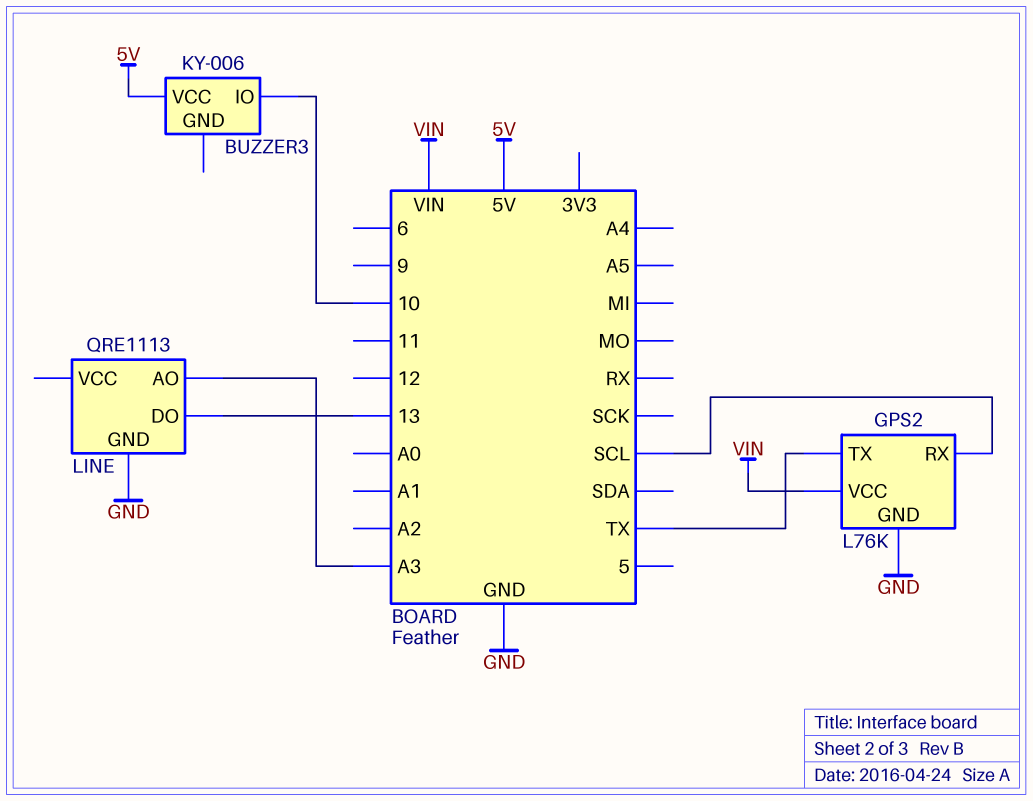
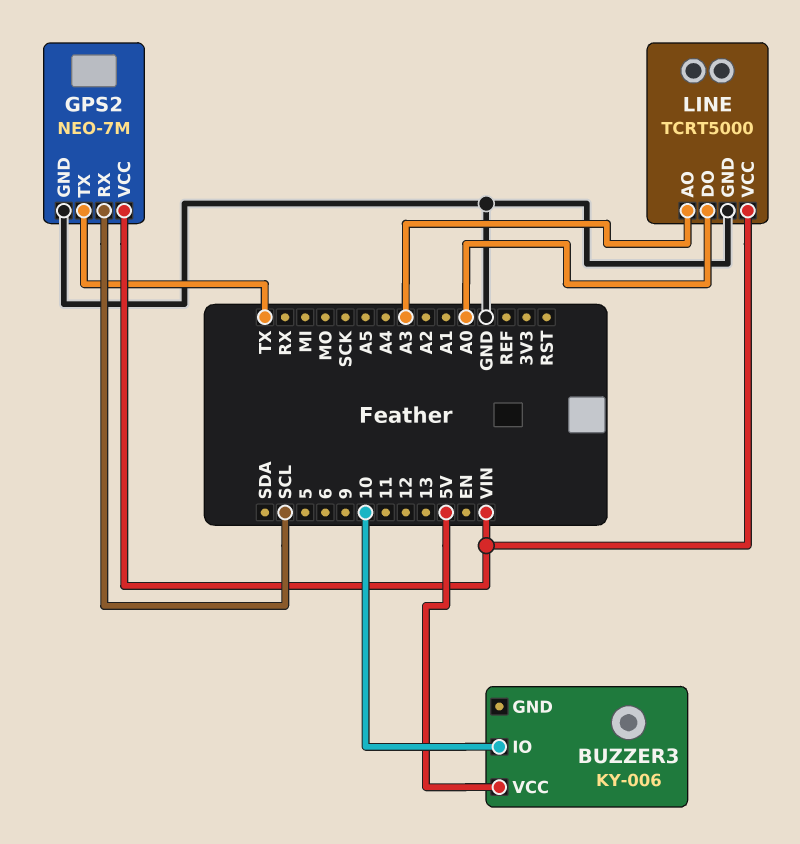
GPS2: L76K -> NEO-7M
LINE: QRE1113 -> TCRT5000
LINE pin DO: 13 -> A0
LINE pin VCC: none -> VIN

